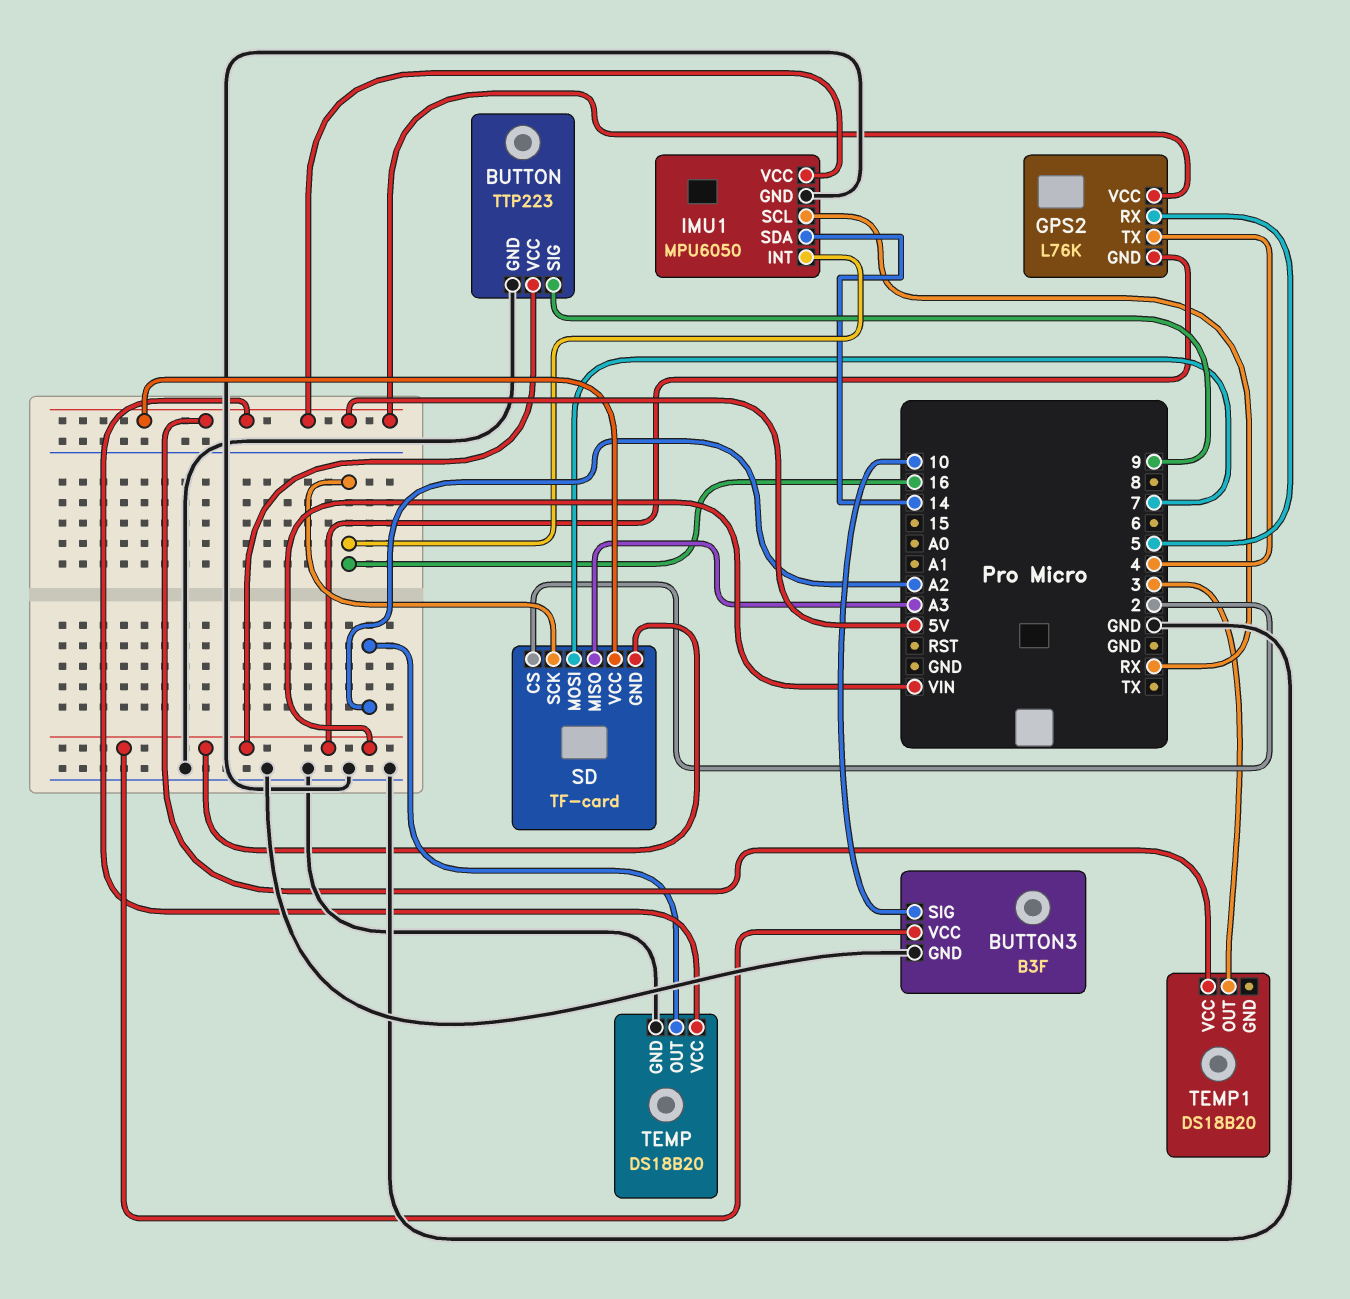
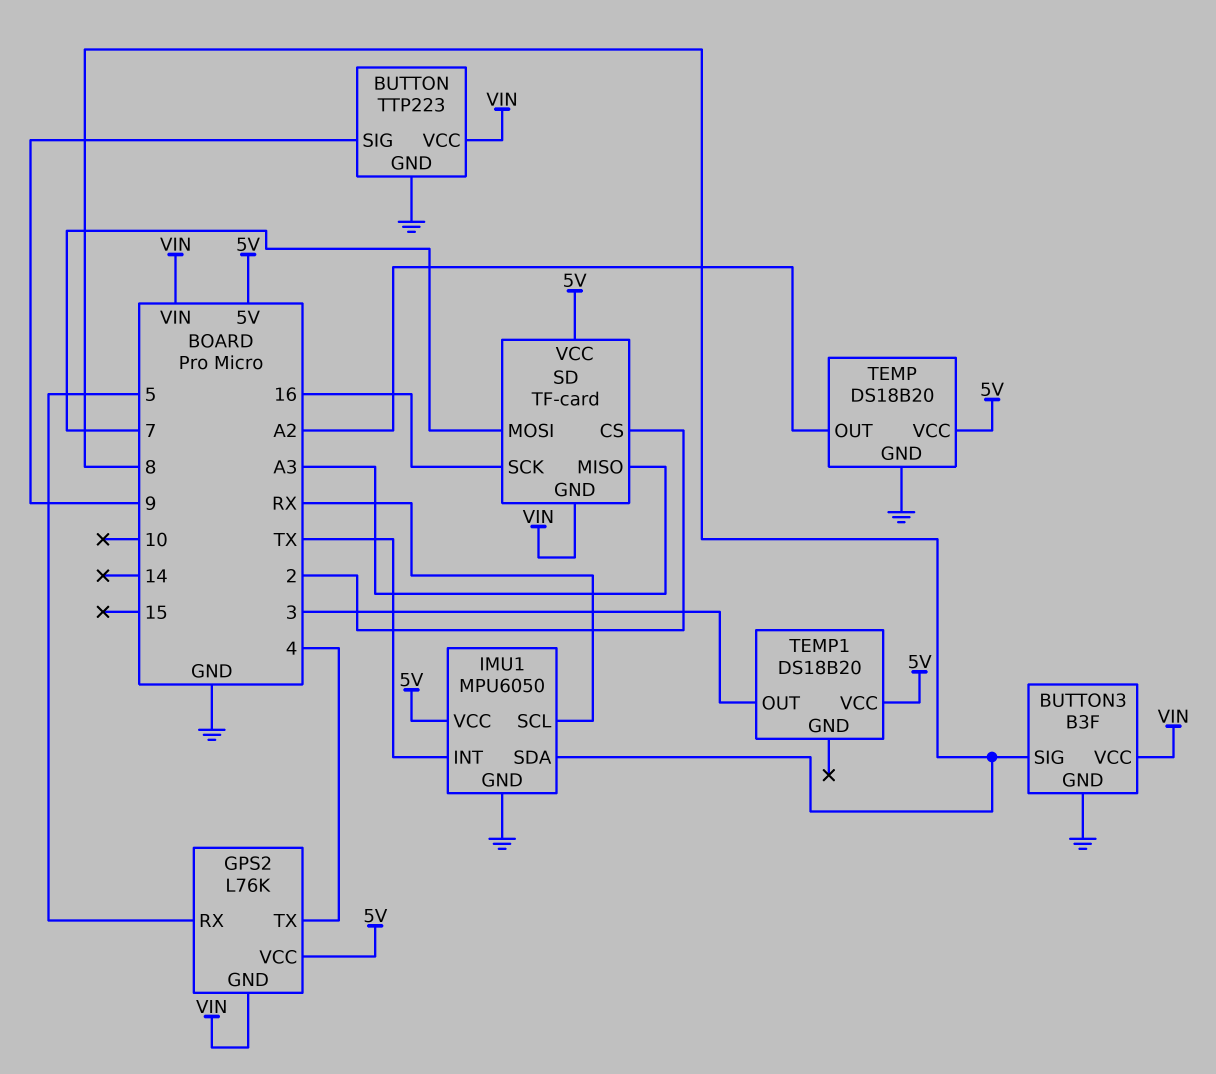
BUTTON3 pin SIG: 10 -> 8
IMU1 pin INT: 16 -> TX
IMU1 pin SDA: 14 -> 8

